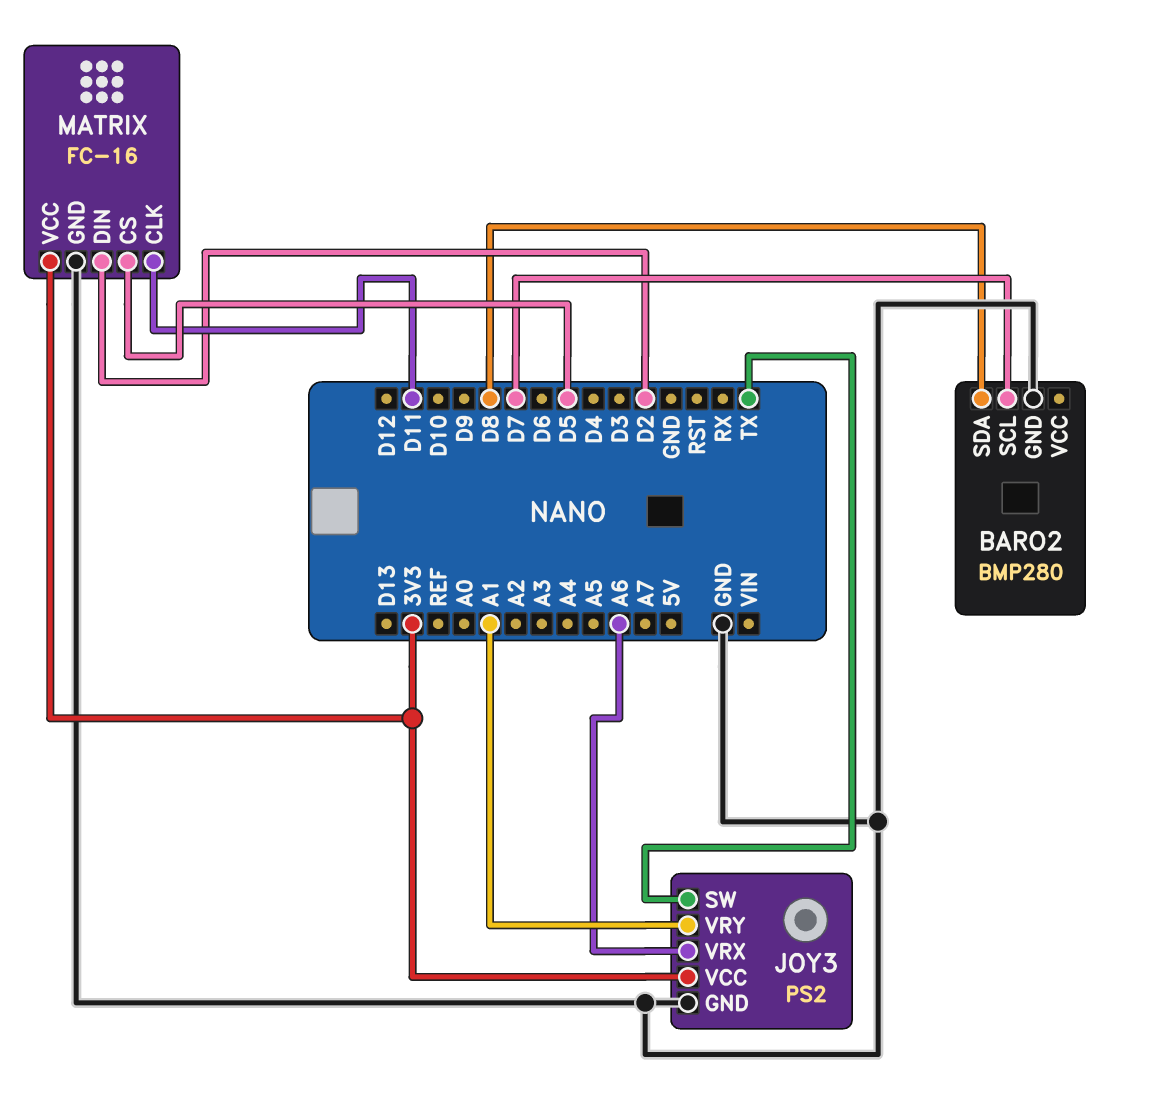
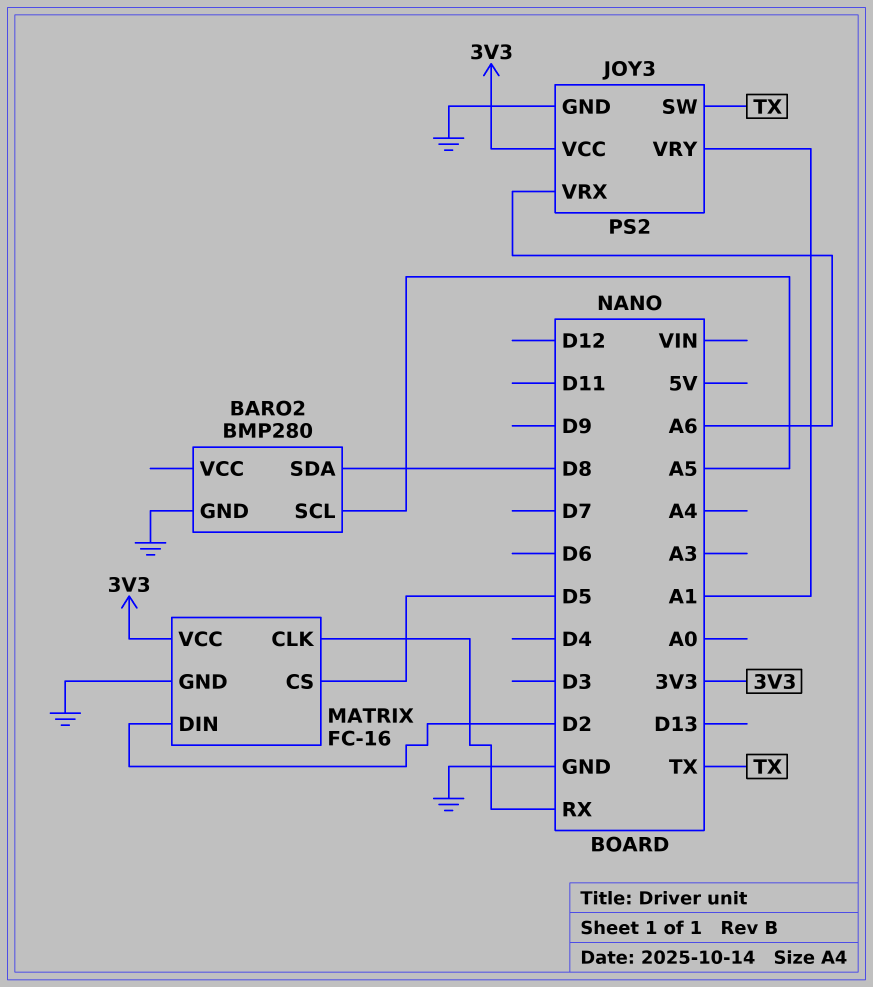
BARO2 pin SCL: D7 -> A5
MATRIX pin CLK: D11 -> RX

